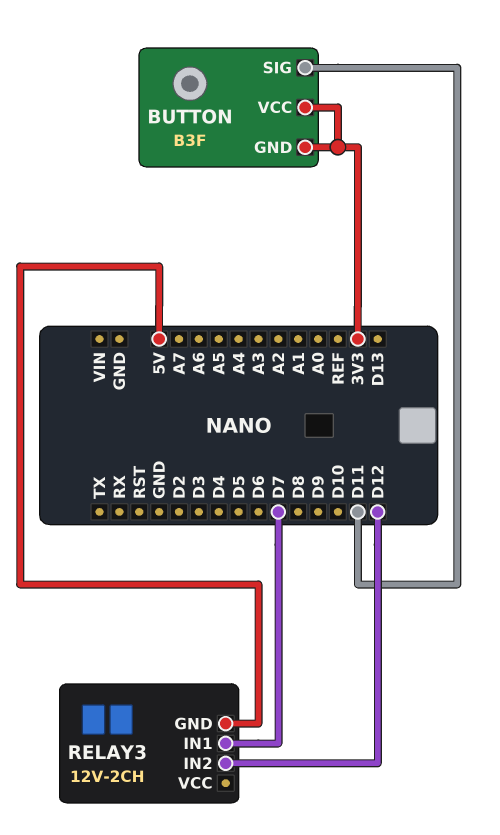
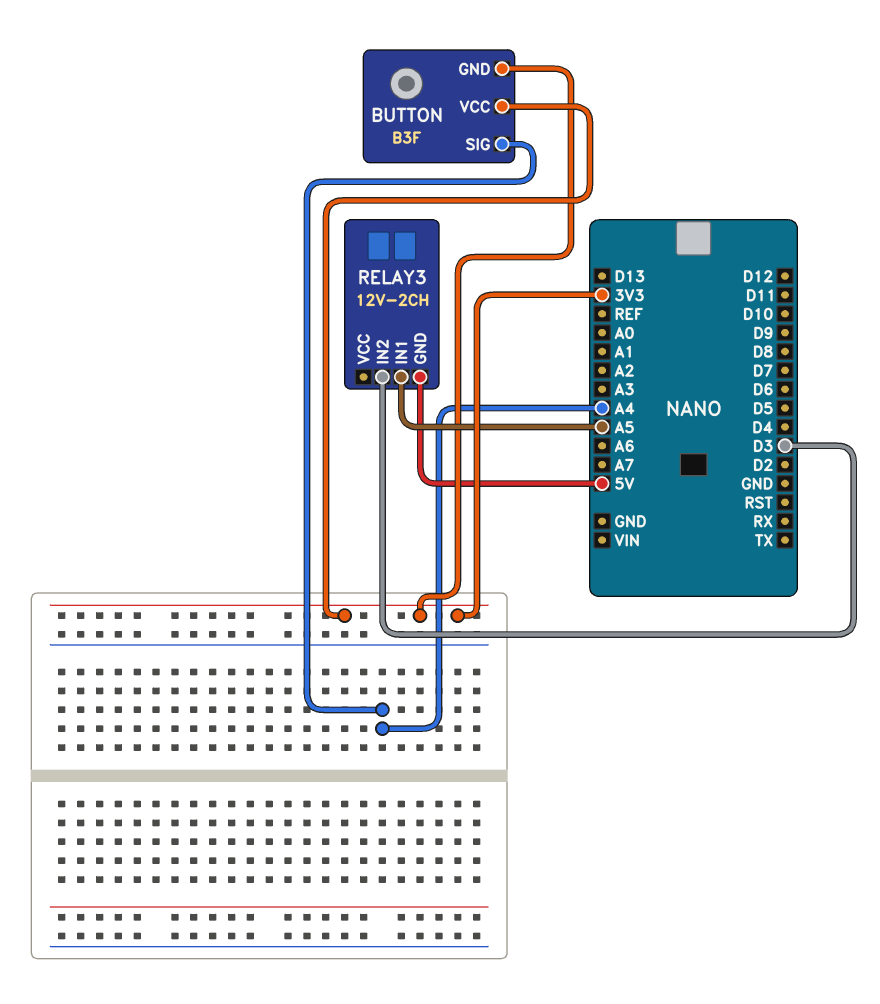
BUTTON pin SIG: D11 -> A4
RELAY3 pin IN1: D7 -> A5
RELAY3 pin IN2: D12 -> D3

